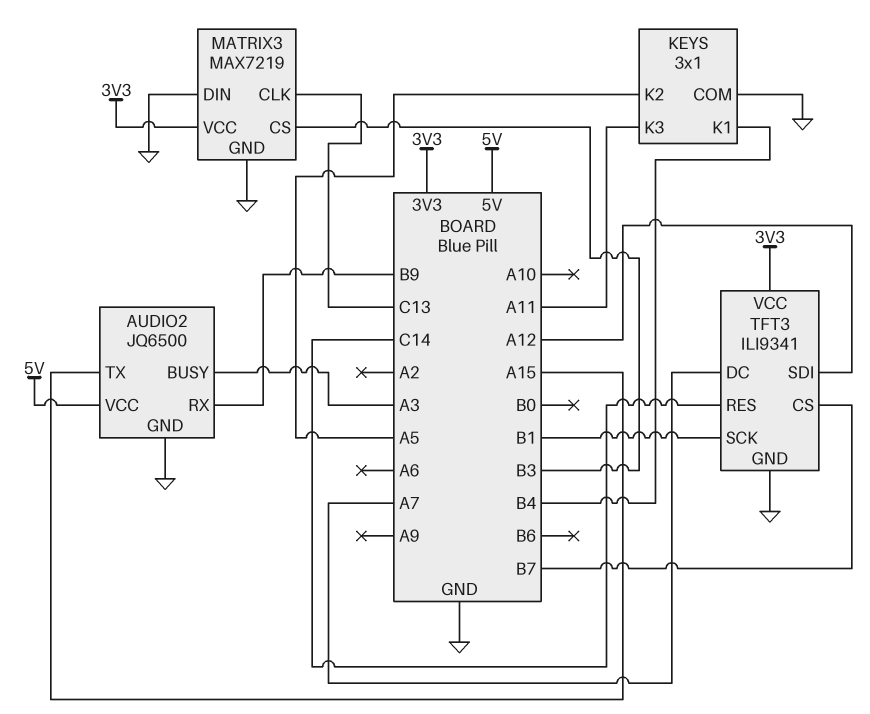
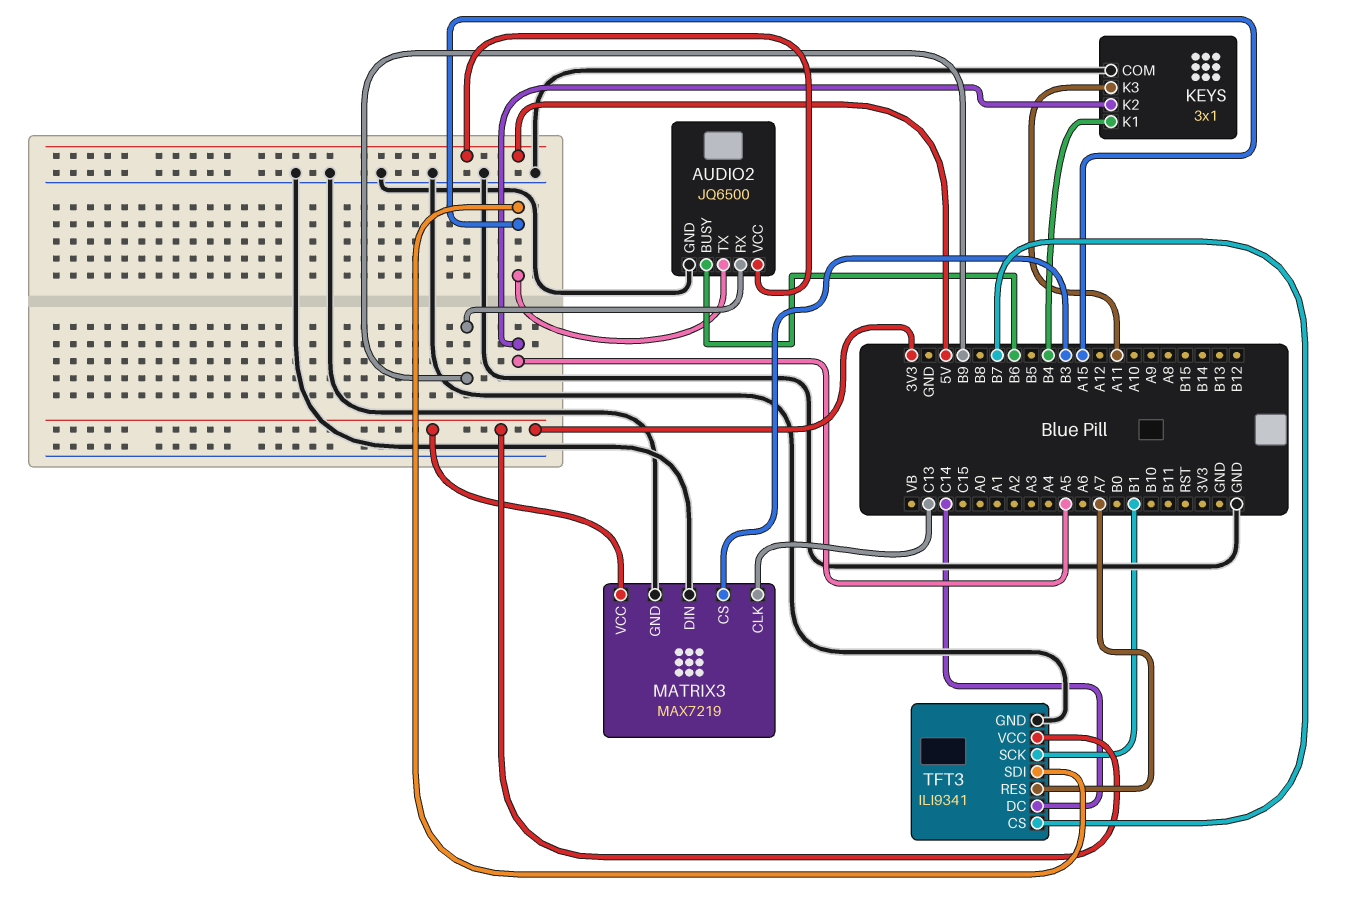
AUDIO2 pin BUSY: A3 -> B6
TFT3 pin DC: A7 -> C14
TFT3 pin RES: C14 -> A7
TFT3 pin SDI: A12 -> A15

